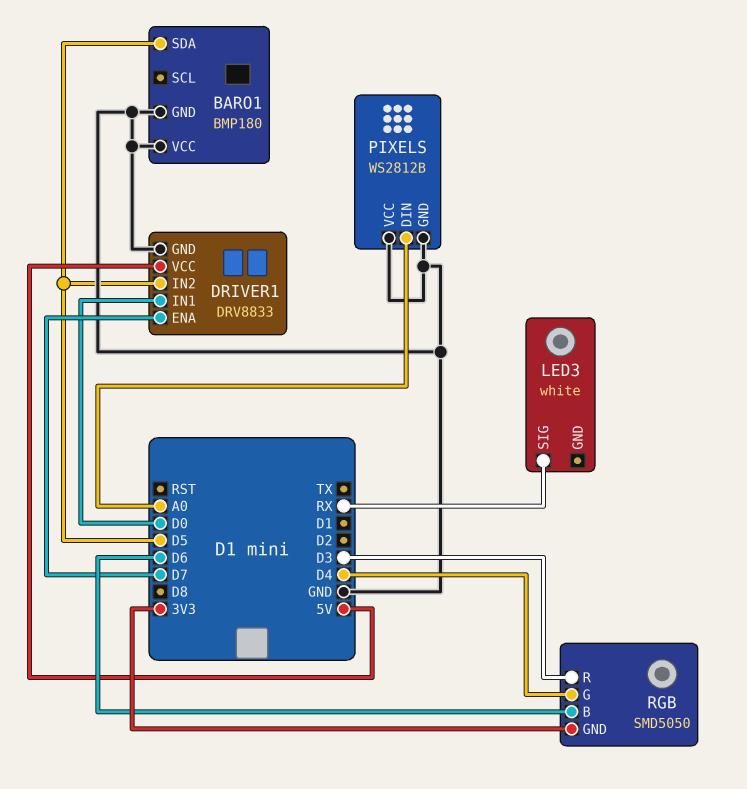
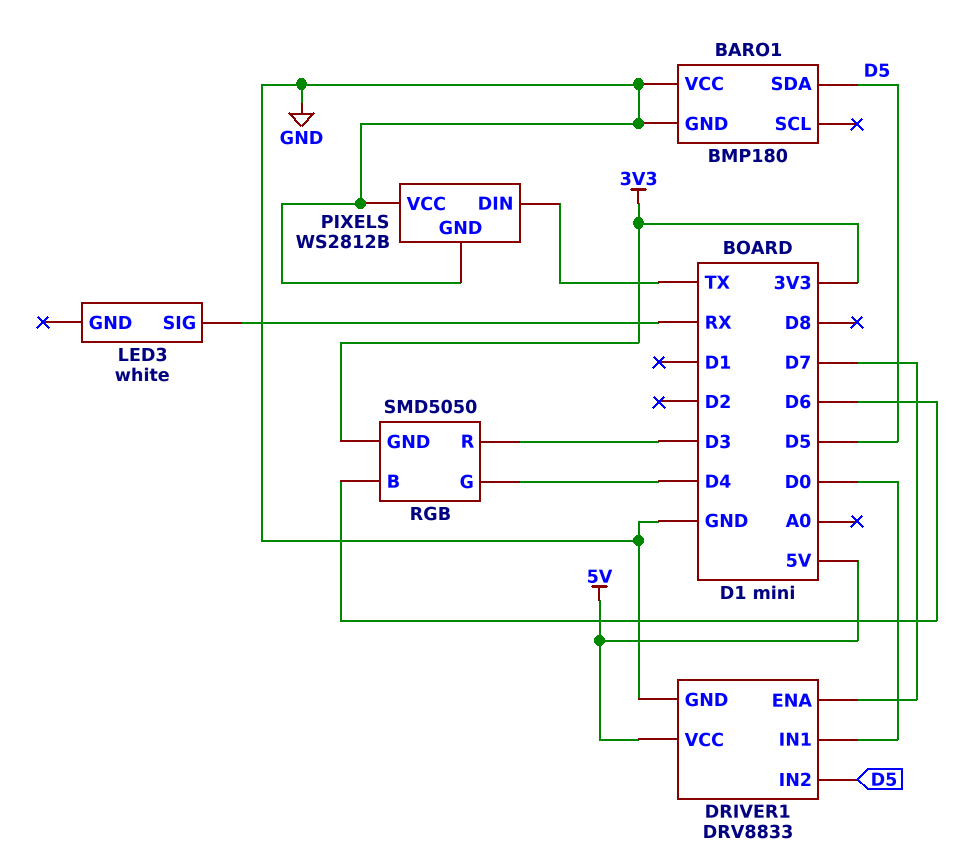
PIXELS pin DIN: A0 -> TX

